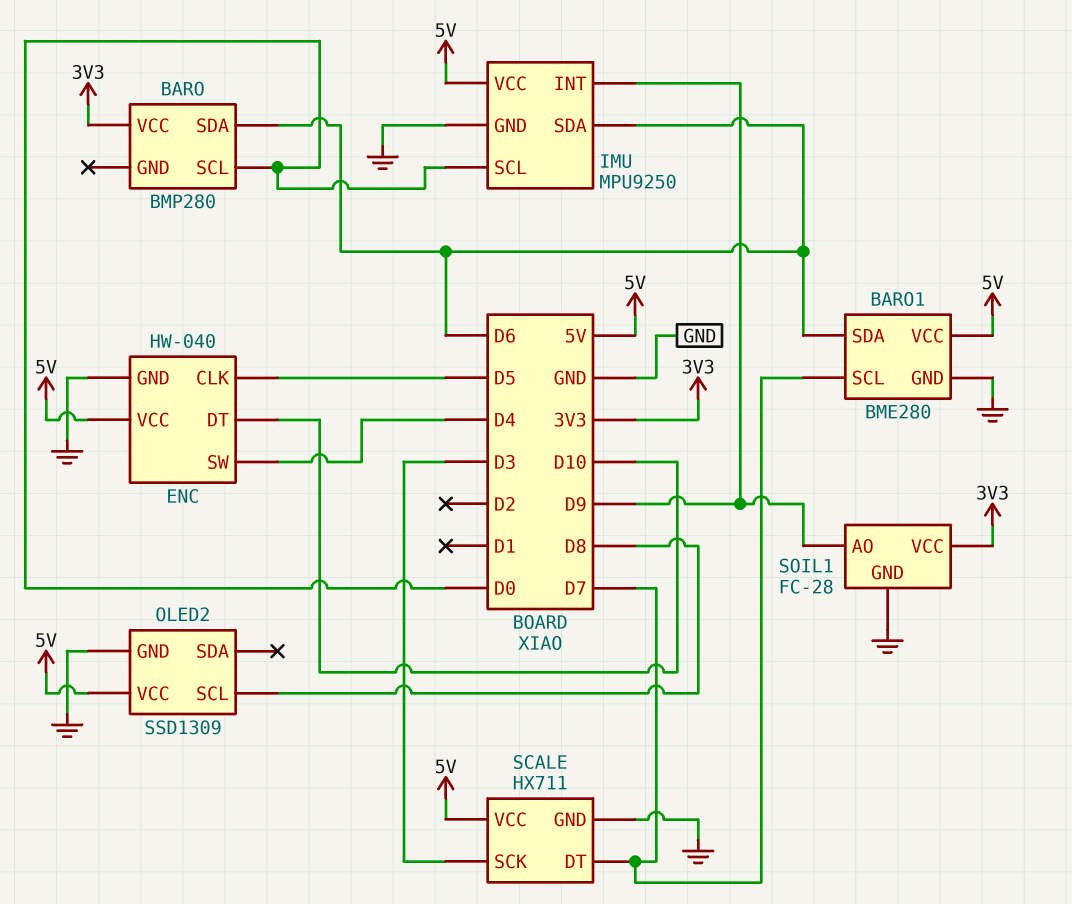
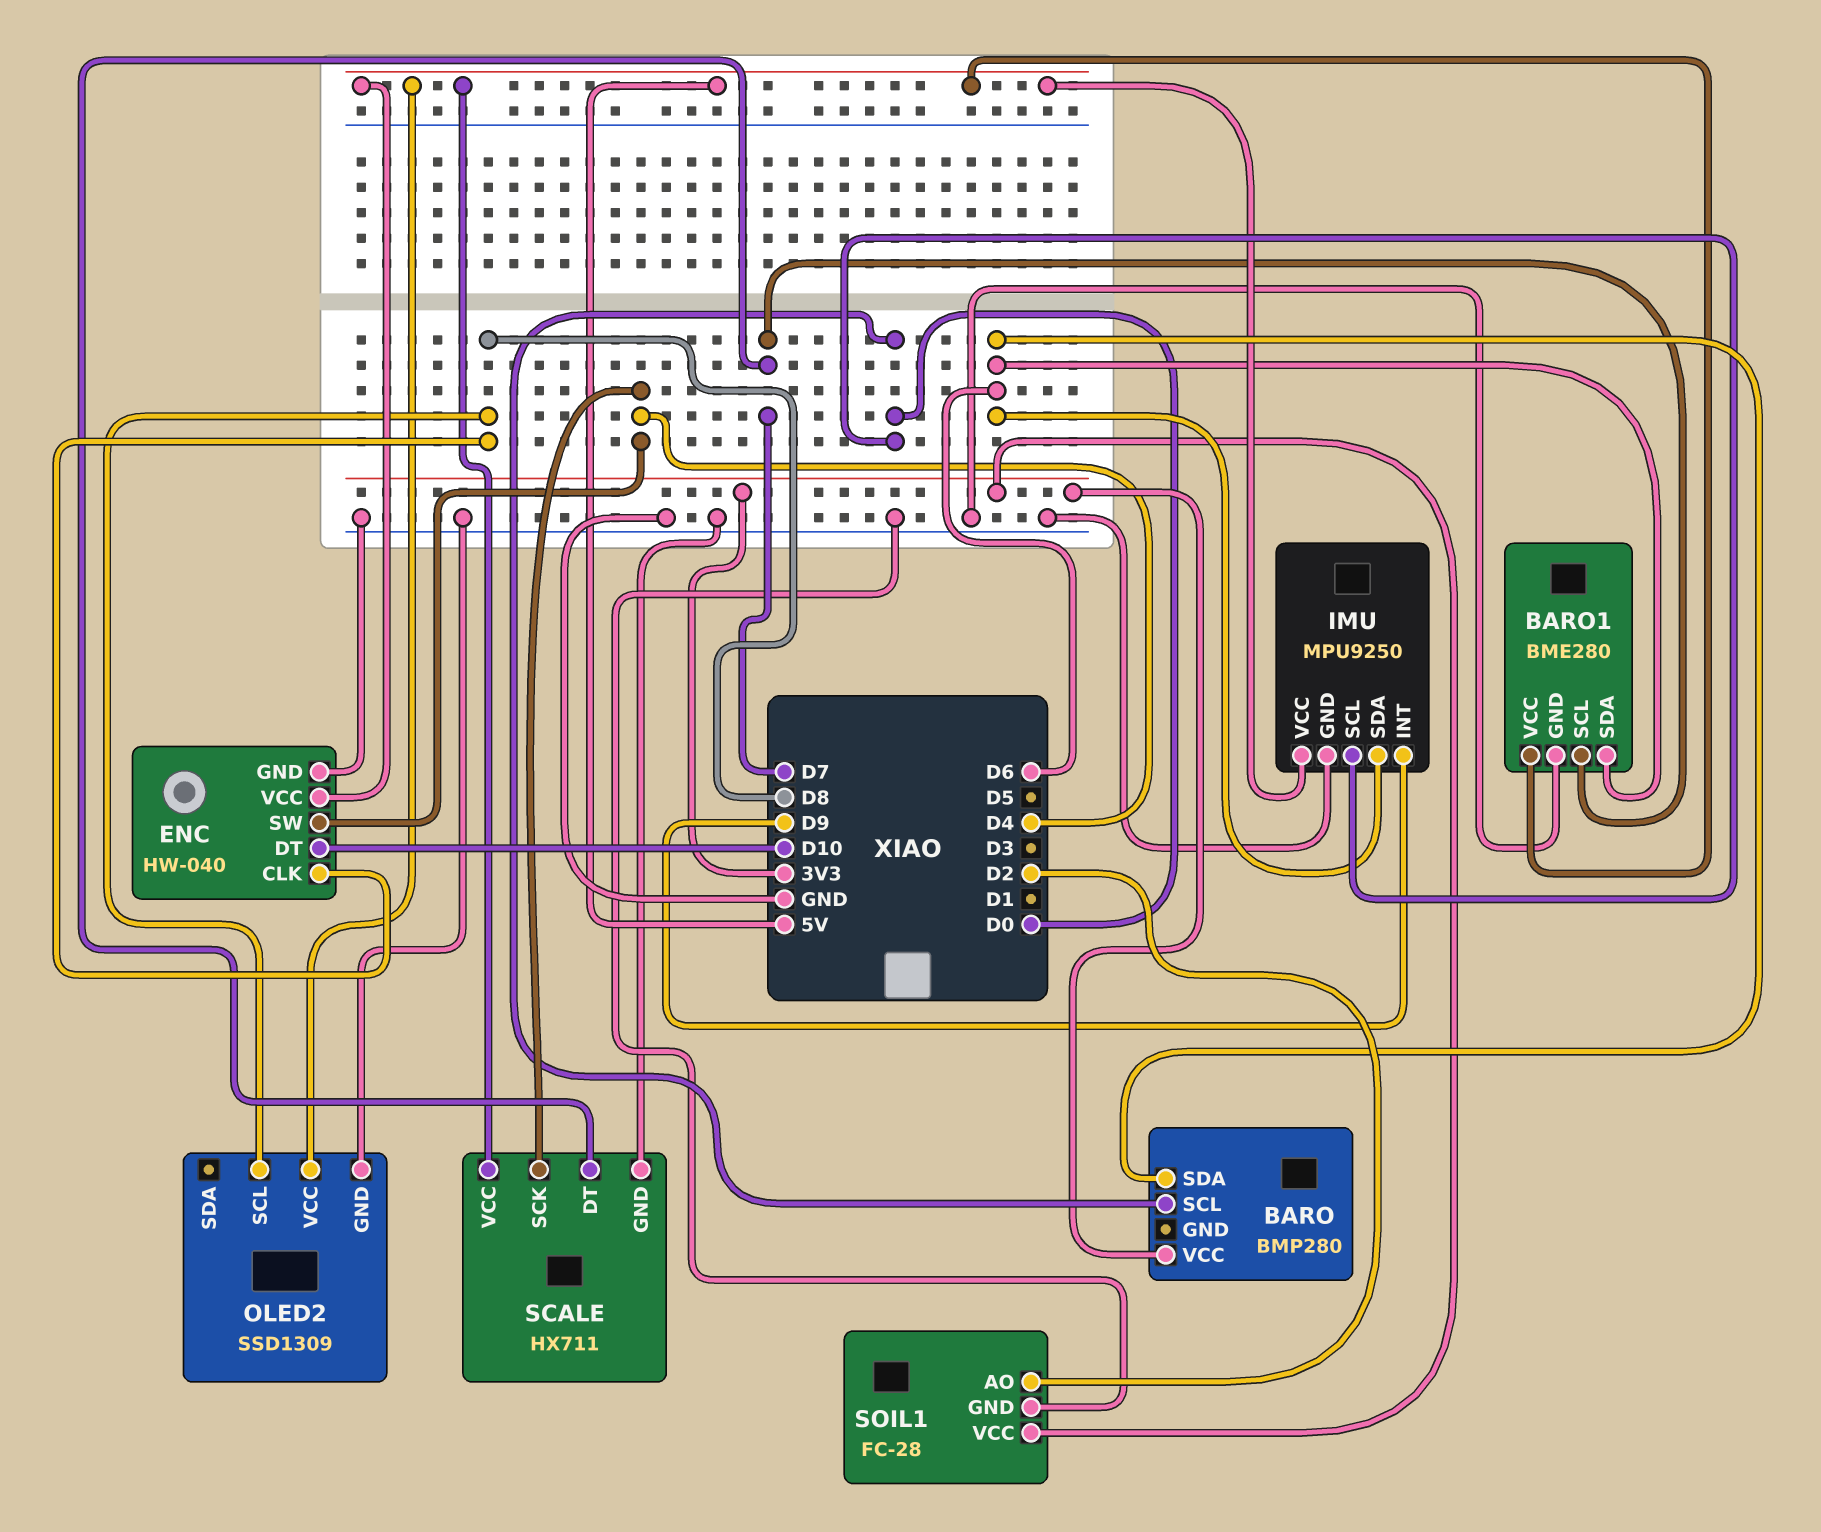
ENC pin CLK: D5 -> D8
SCALE pin SCK: D3 -> D4
SOIL1 pin AO: D9 -> D2

